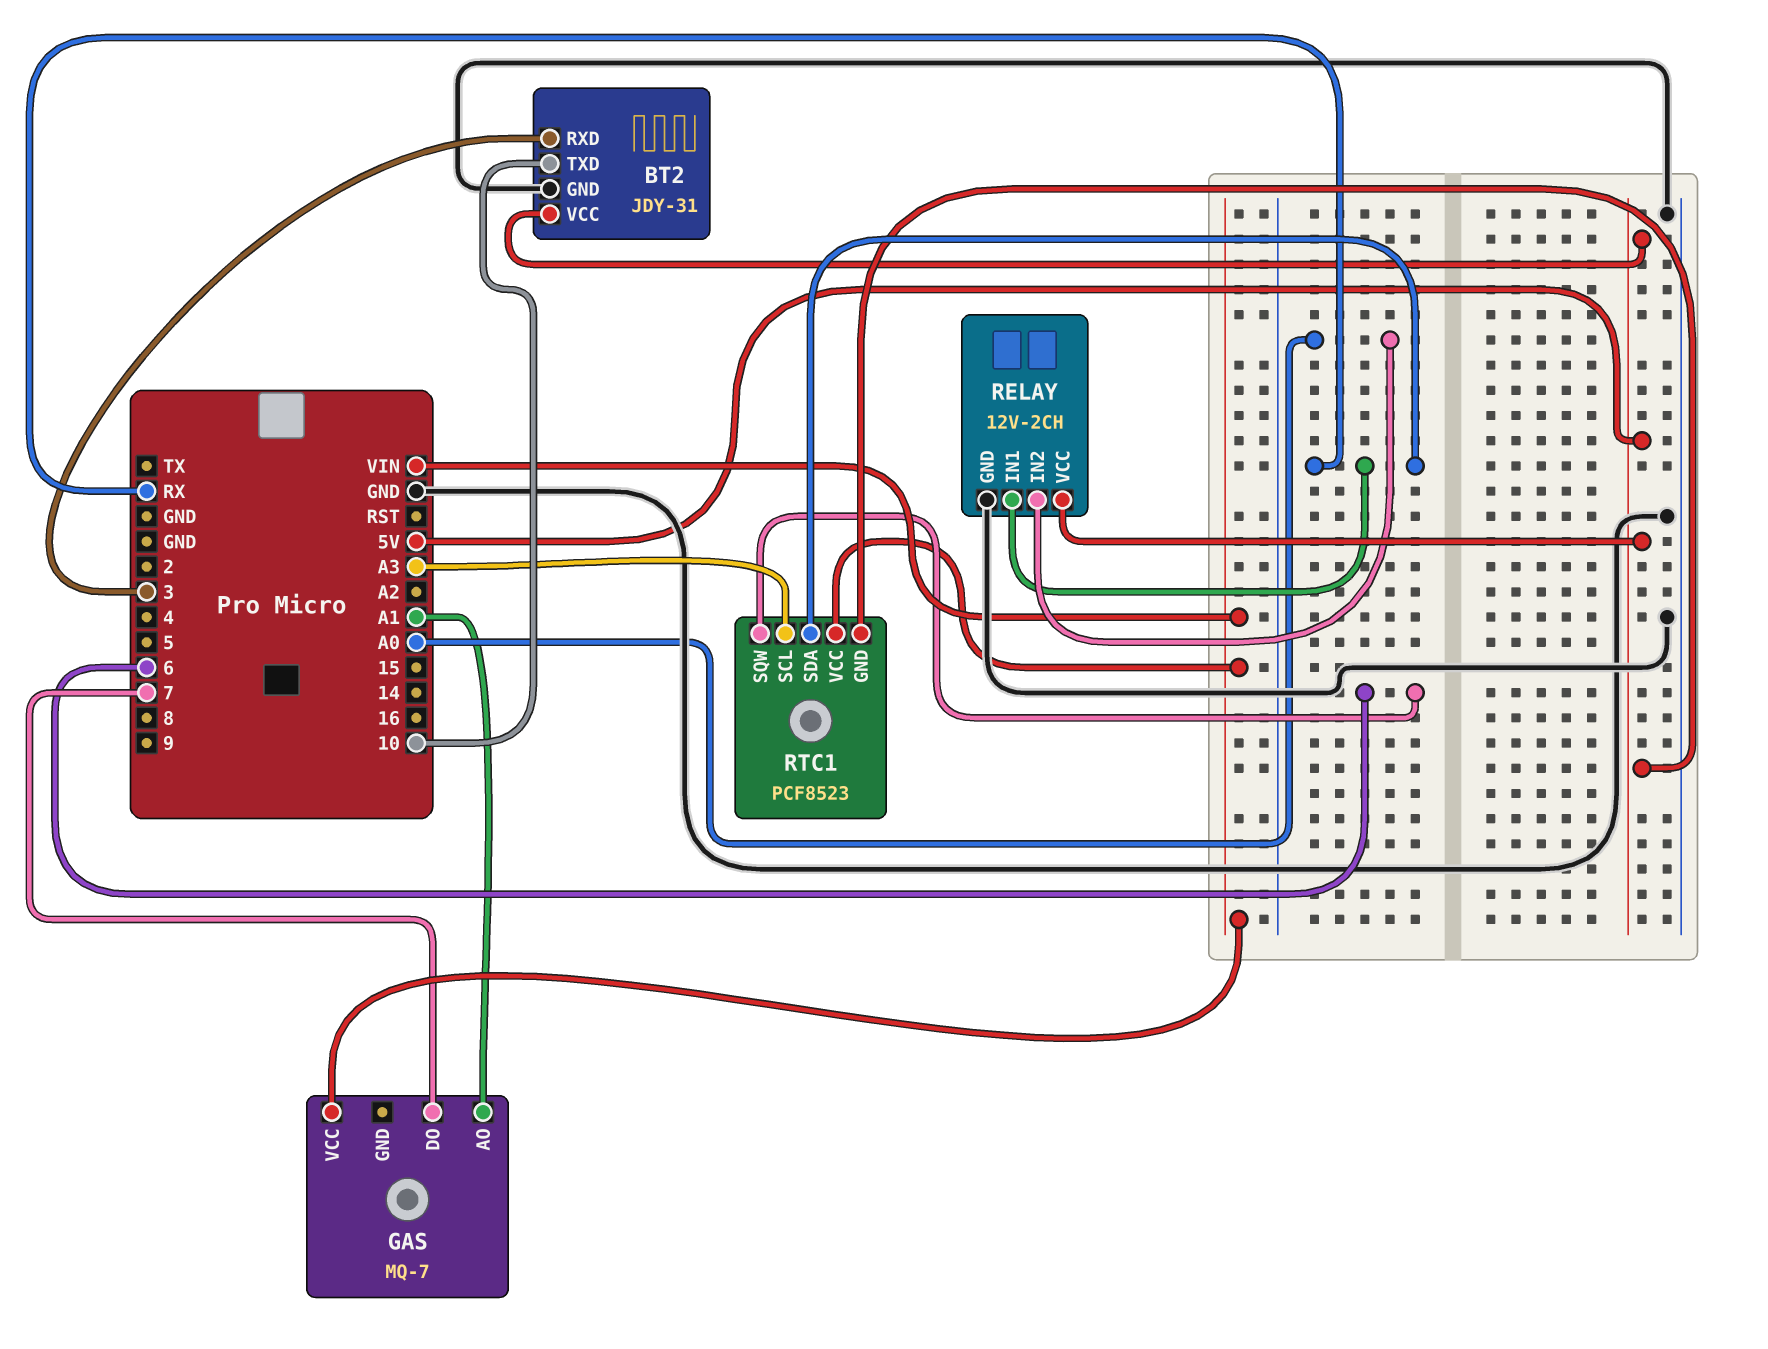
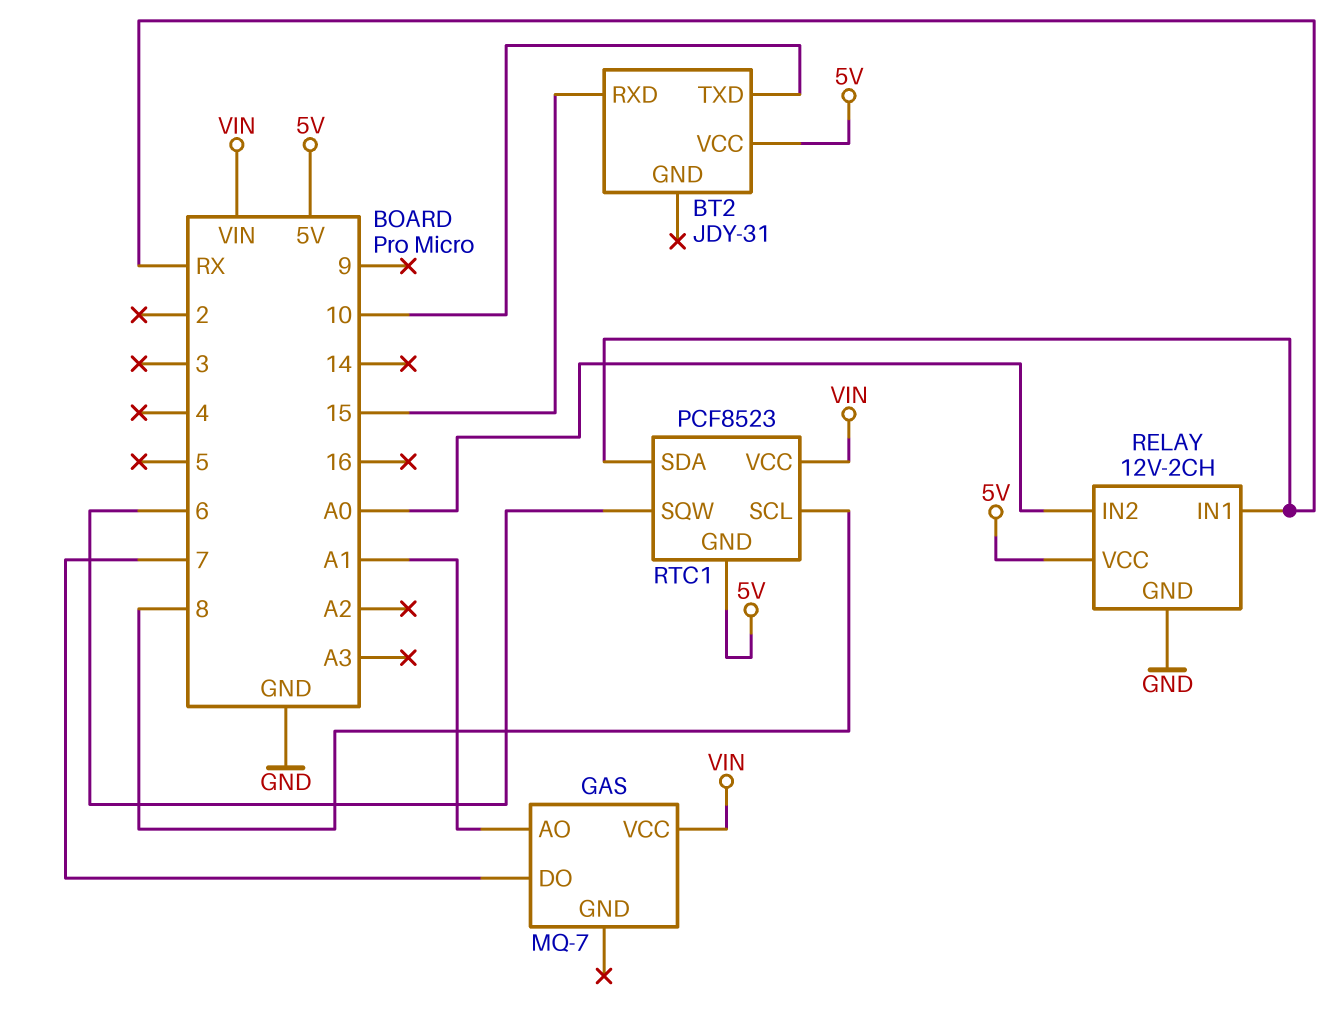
BT2 pin GND: GND -> none
BT2 pin RXD: 3 -> 15
RTC1 pin SCL: A3 -> 8

